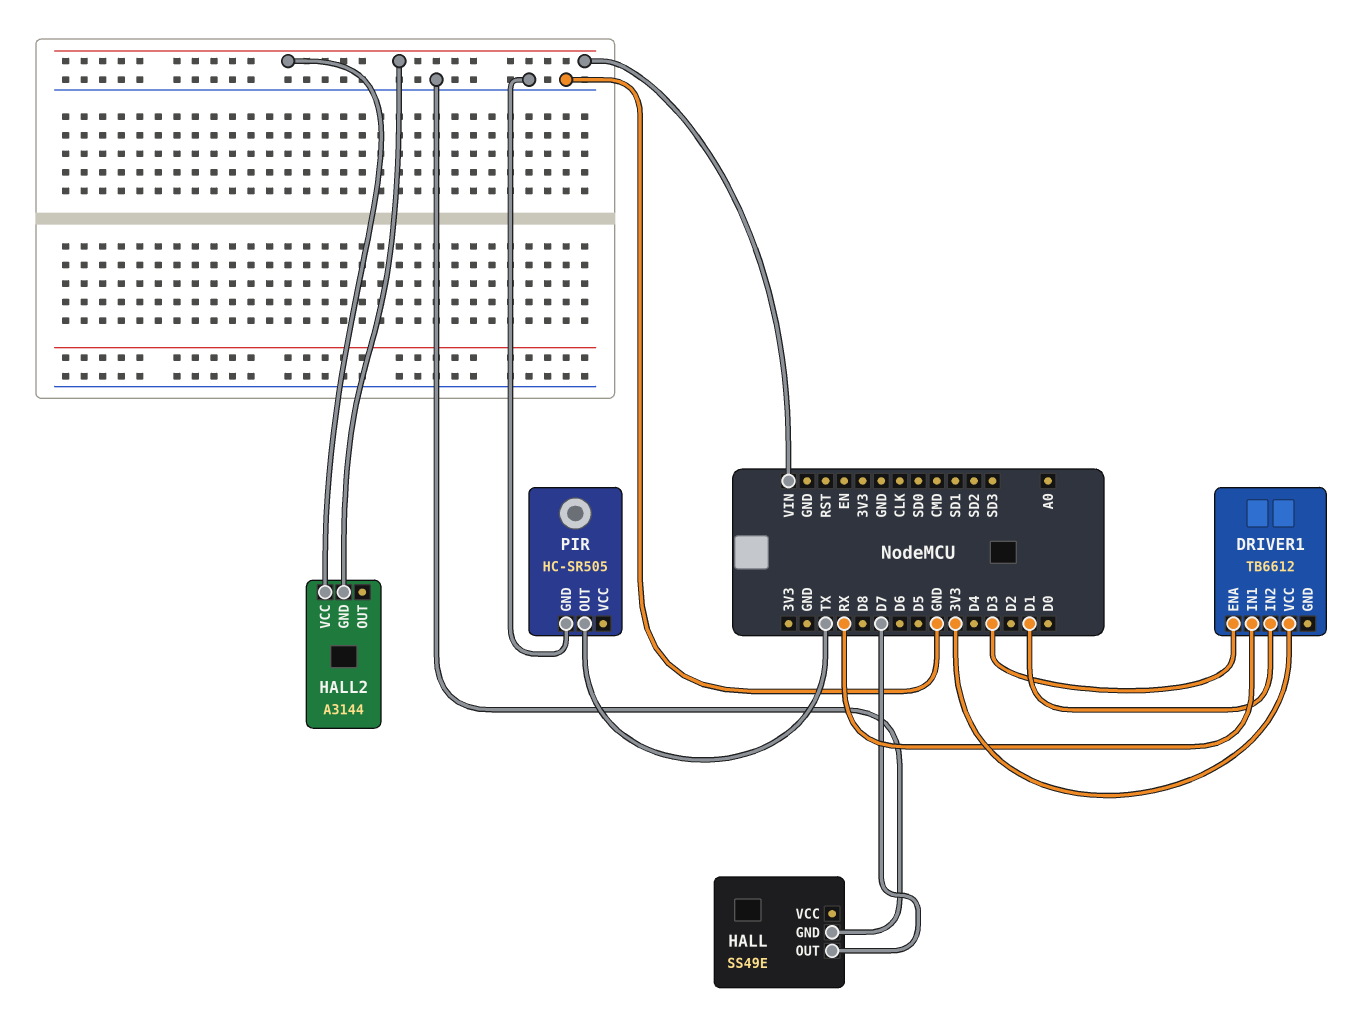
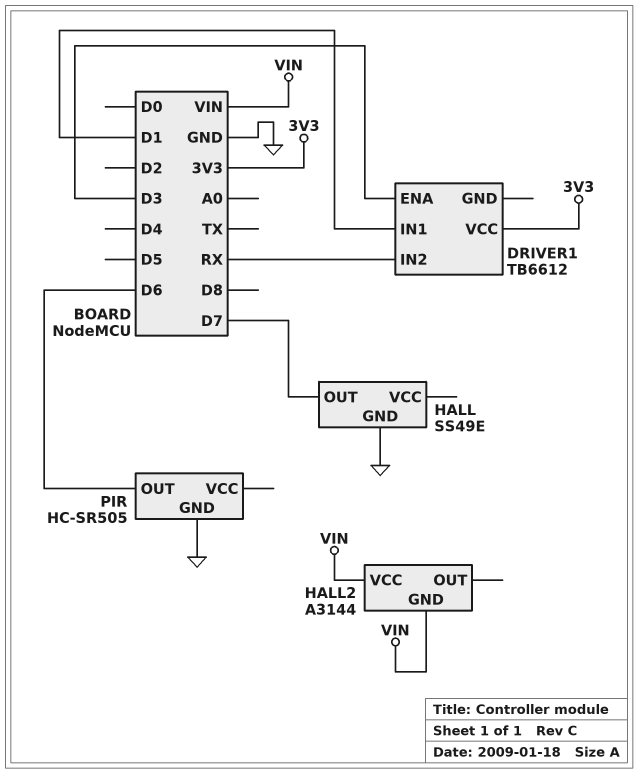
DRIVER1 pin IN1: RX -> D1
DRIVER1 pin IN2: D1 -> RX
PIR pin OUT: TX -> D6

